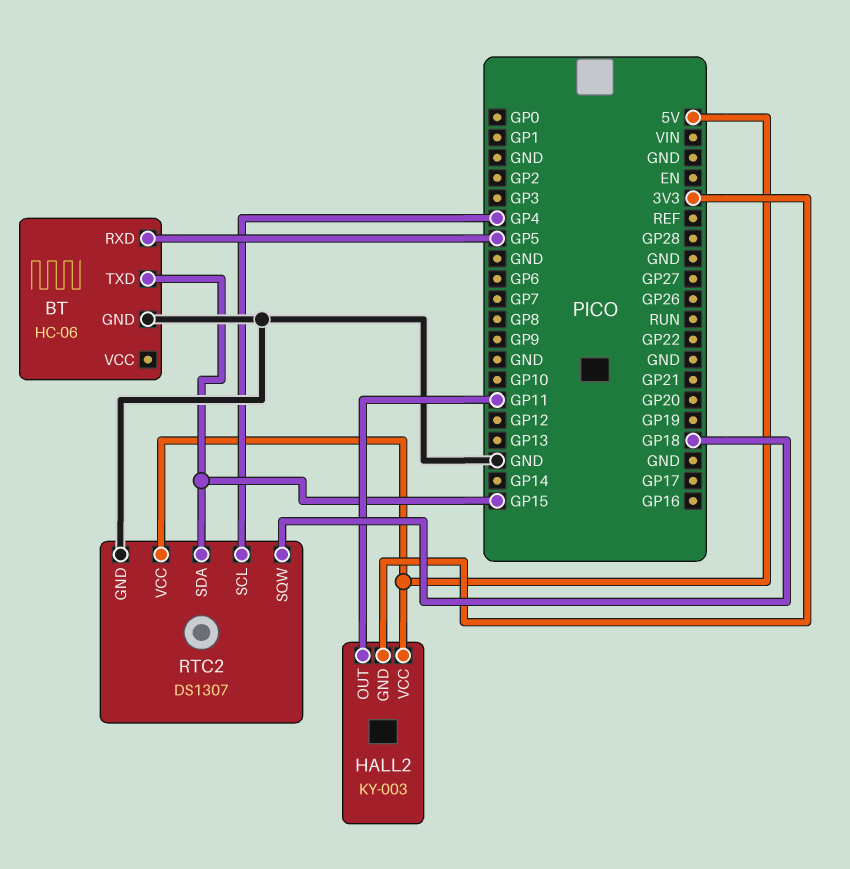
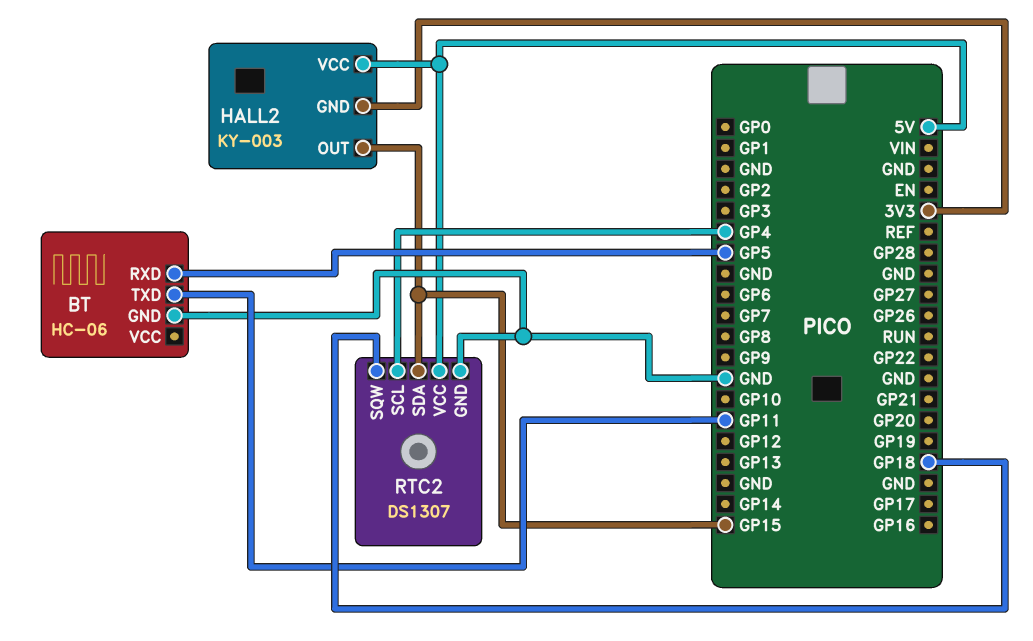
BT pin TXD: GP15 -> GP11
HALL2 pin OUT: GP11 -> GP15

